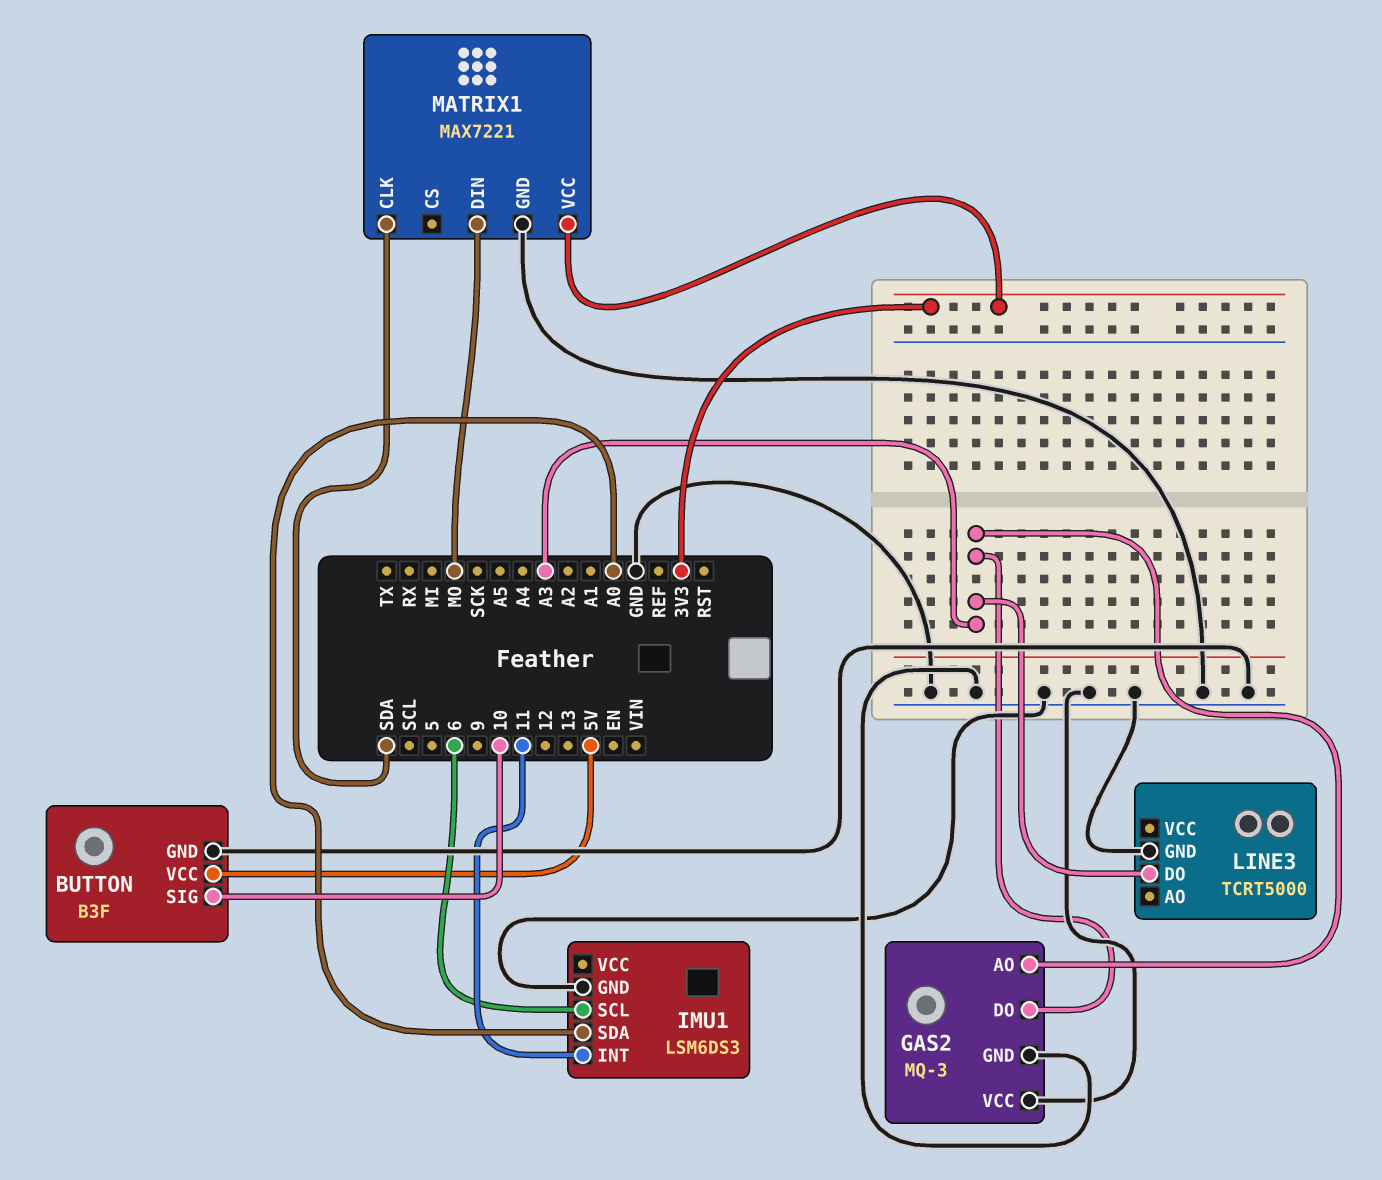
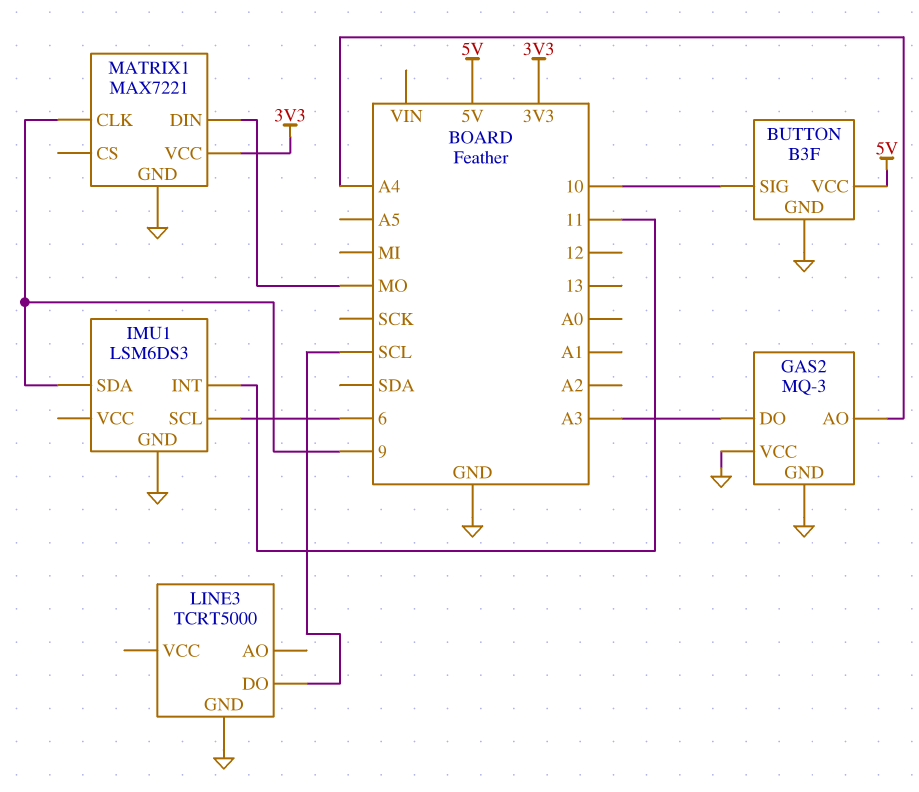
GAS2 pin AO: A3 -> A4
IMU1 pin SDA: A0 -> 9
LINE3 pin DO: A3 -> SCL
MATRIX1 pin CLK: SDA -> 9

